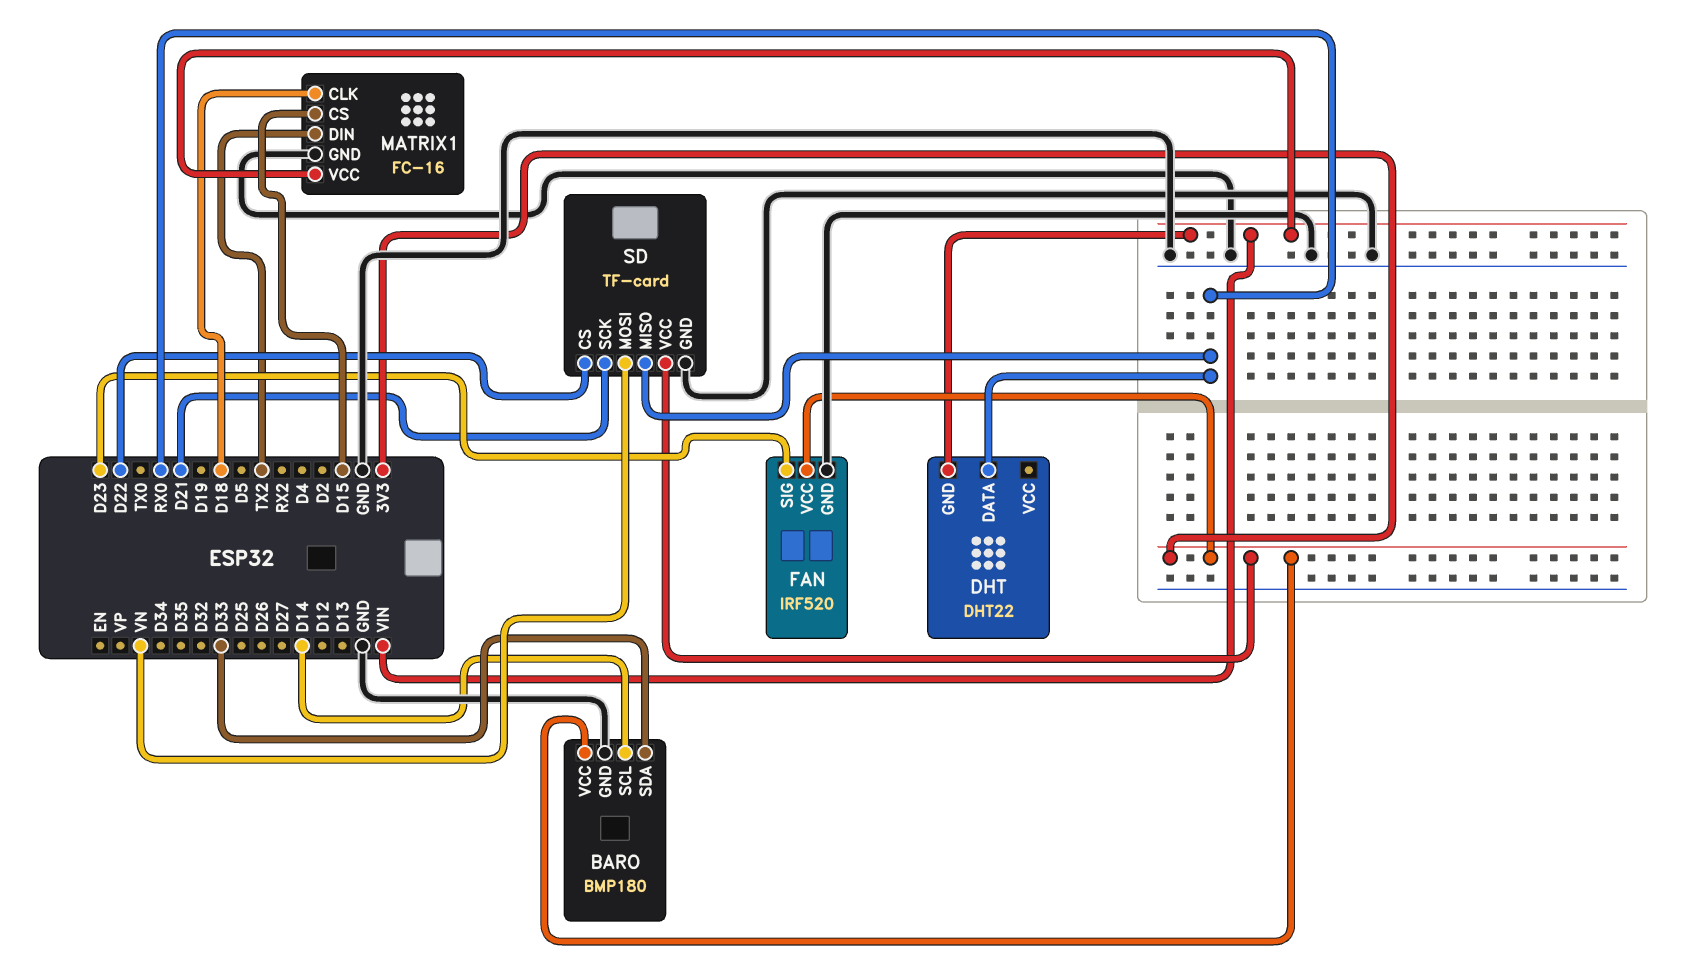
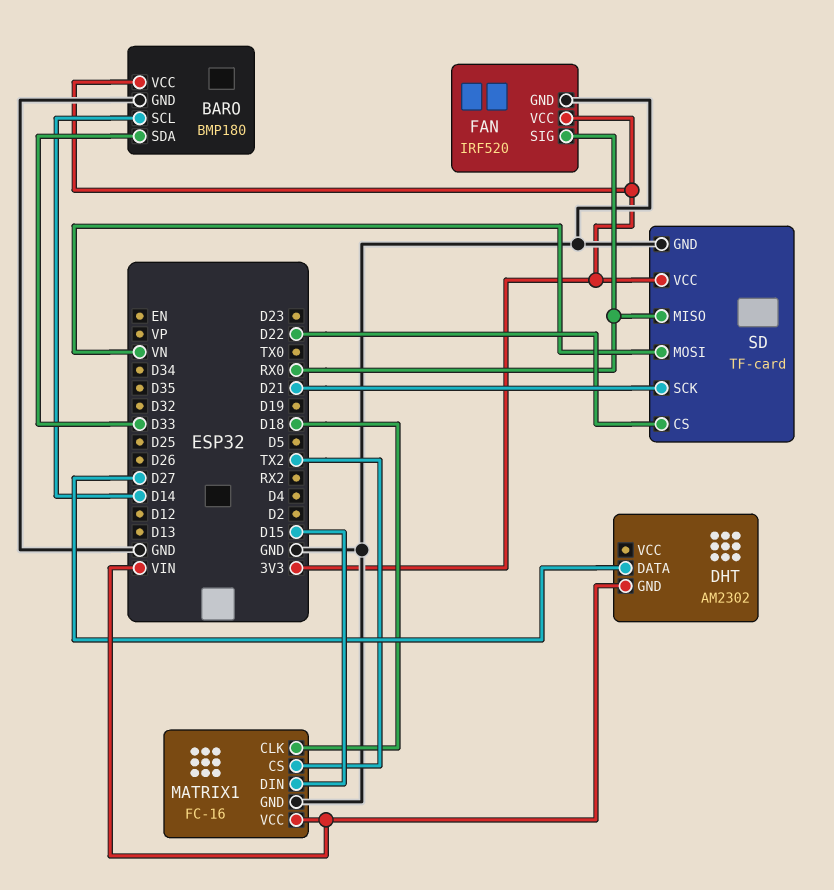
DHT: DHT22 -> AM2302
DHT pin DATA: RX0 -> D27
FAN pin SIG: D23 -> RX0
MATRIX1 pin CS: D15 -> TX2
MATRIX1 pin DIN: TX2 -> D15

